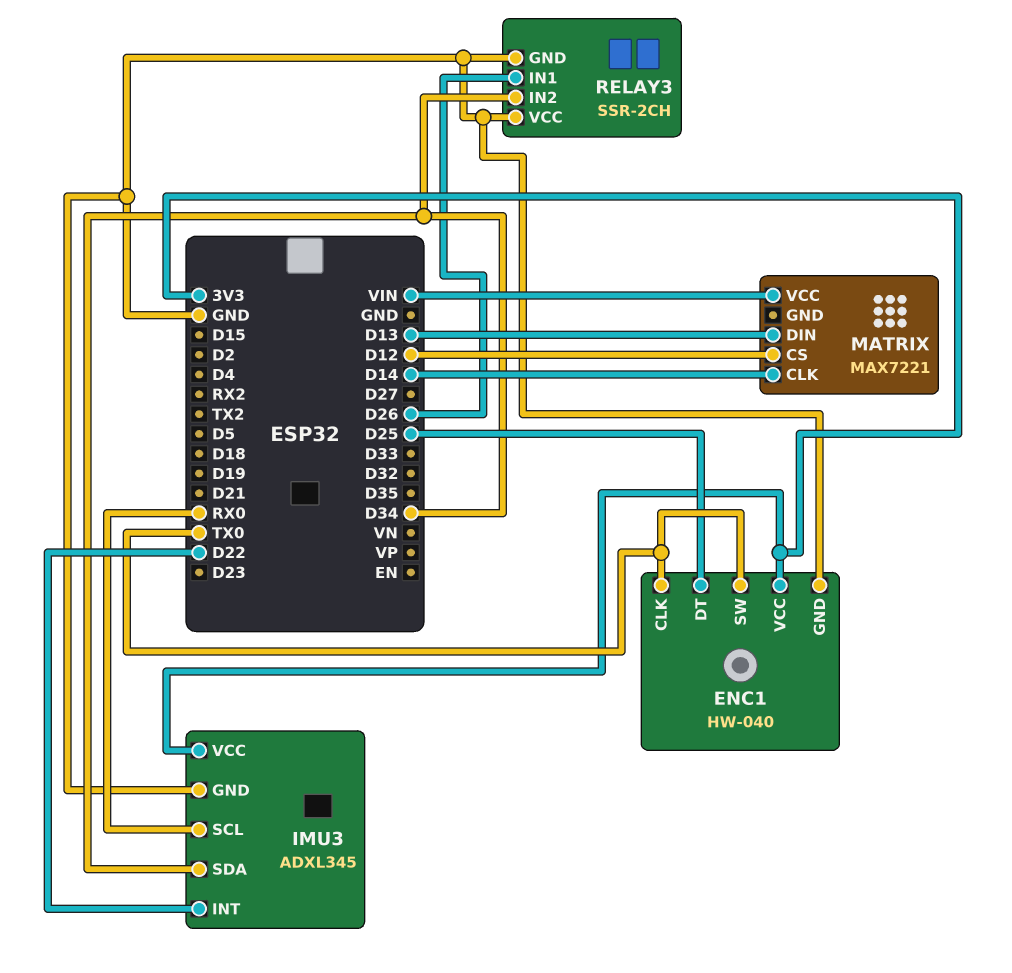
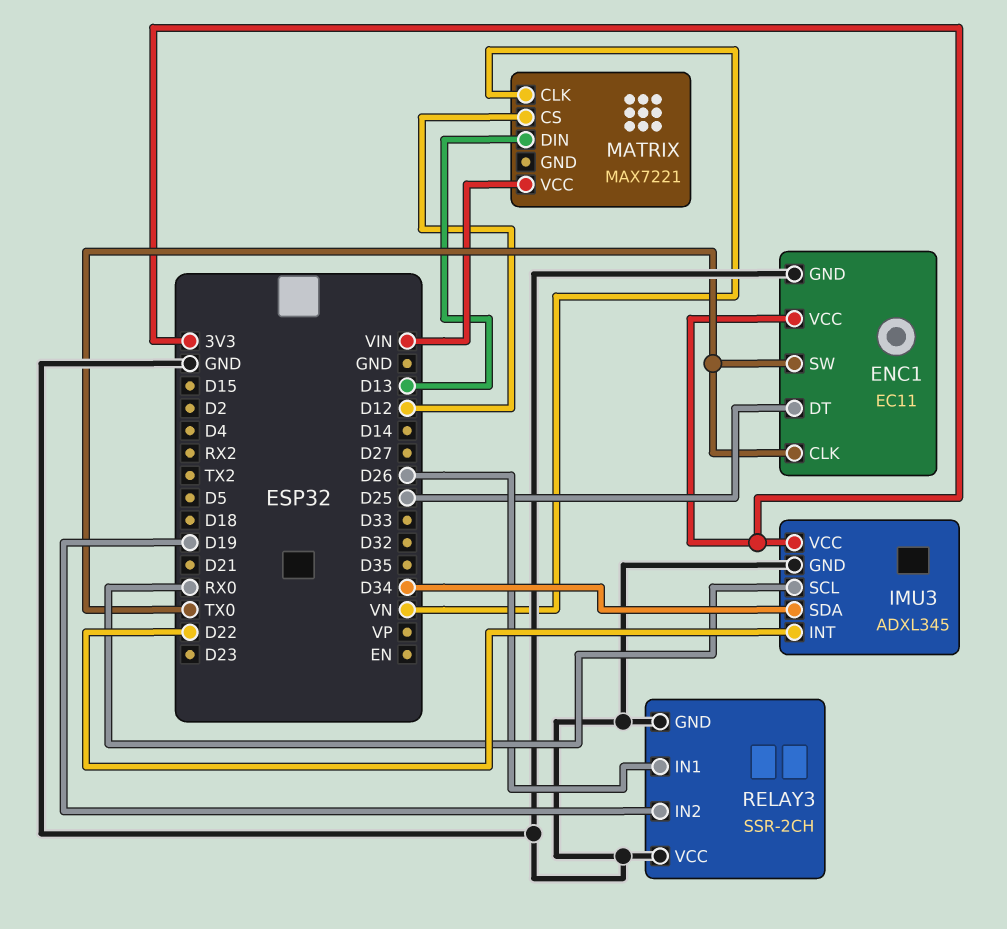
ENC1: HW-040 -> EC11
MATRIX pin CLK: D14 -> VN
RELAY3 pin IN2: D34 -> D19

